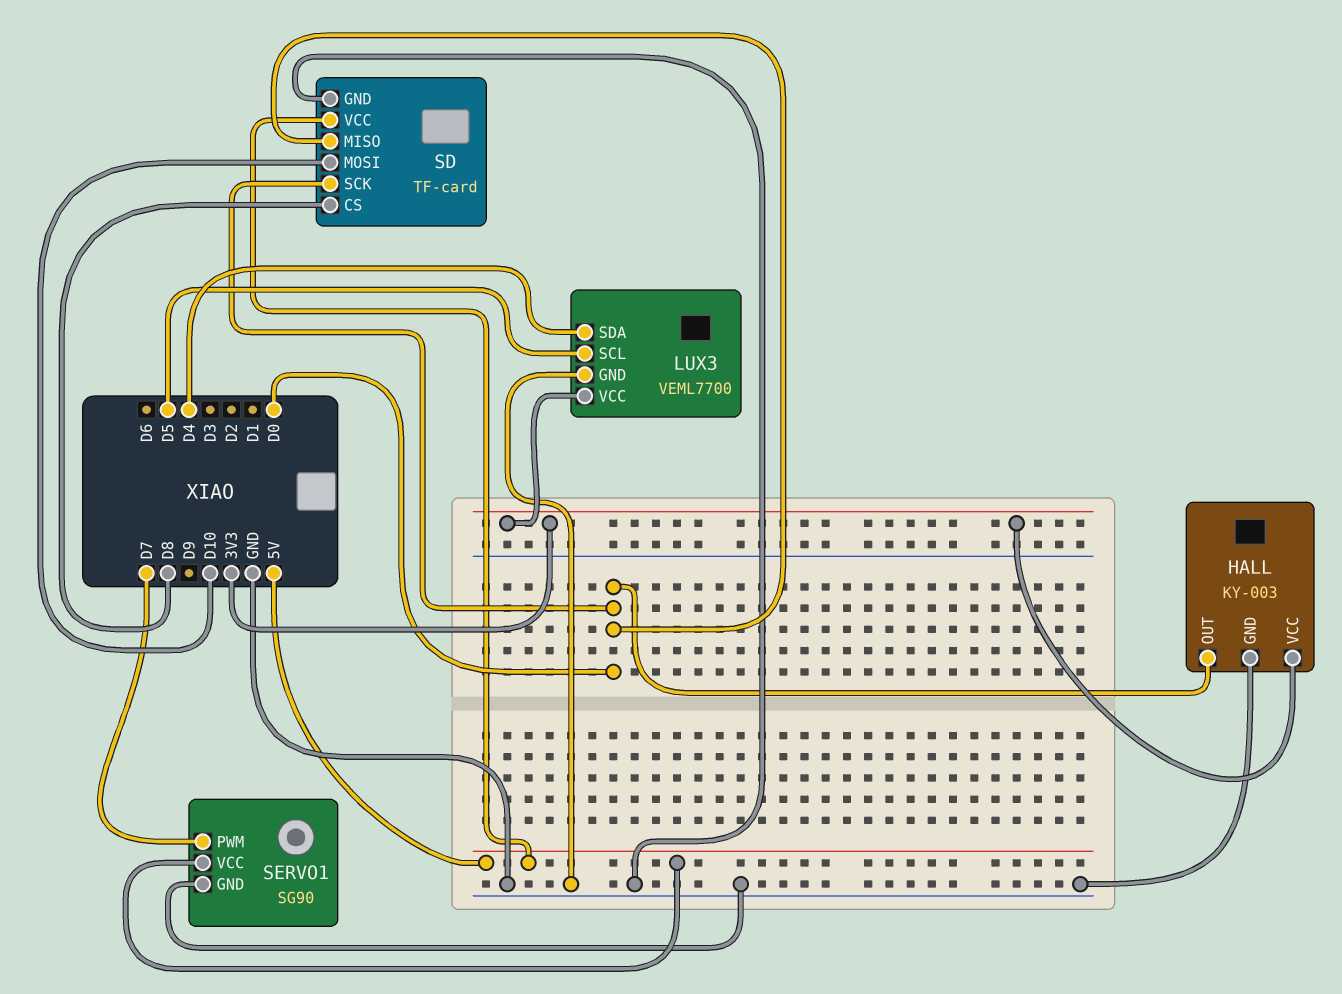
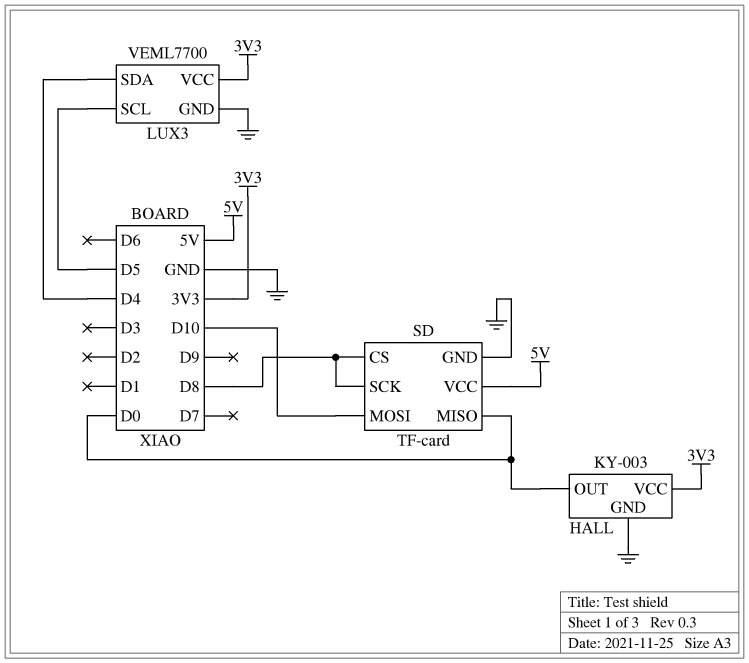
SD pin SCK: D0 -> D8
SERVO1: SG90 -> none
SERVO1 pin GND: GND -> none
SERVO1 pin PWM: D7 -> none
SERVO1 pin VCC: 5V -> none

